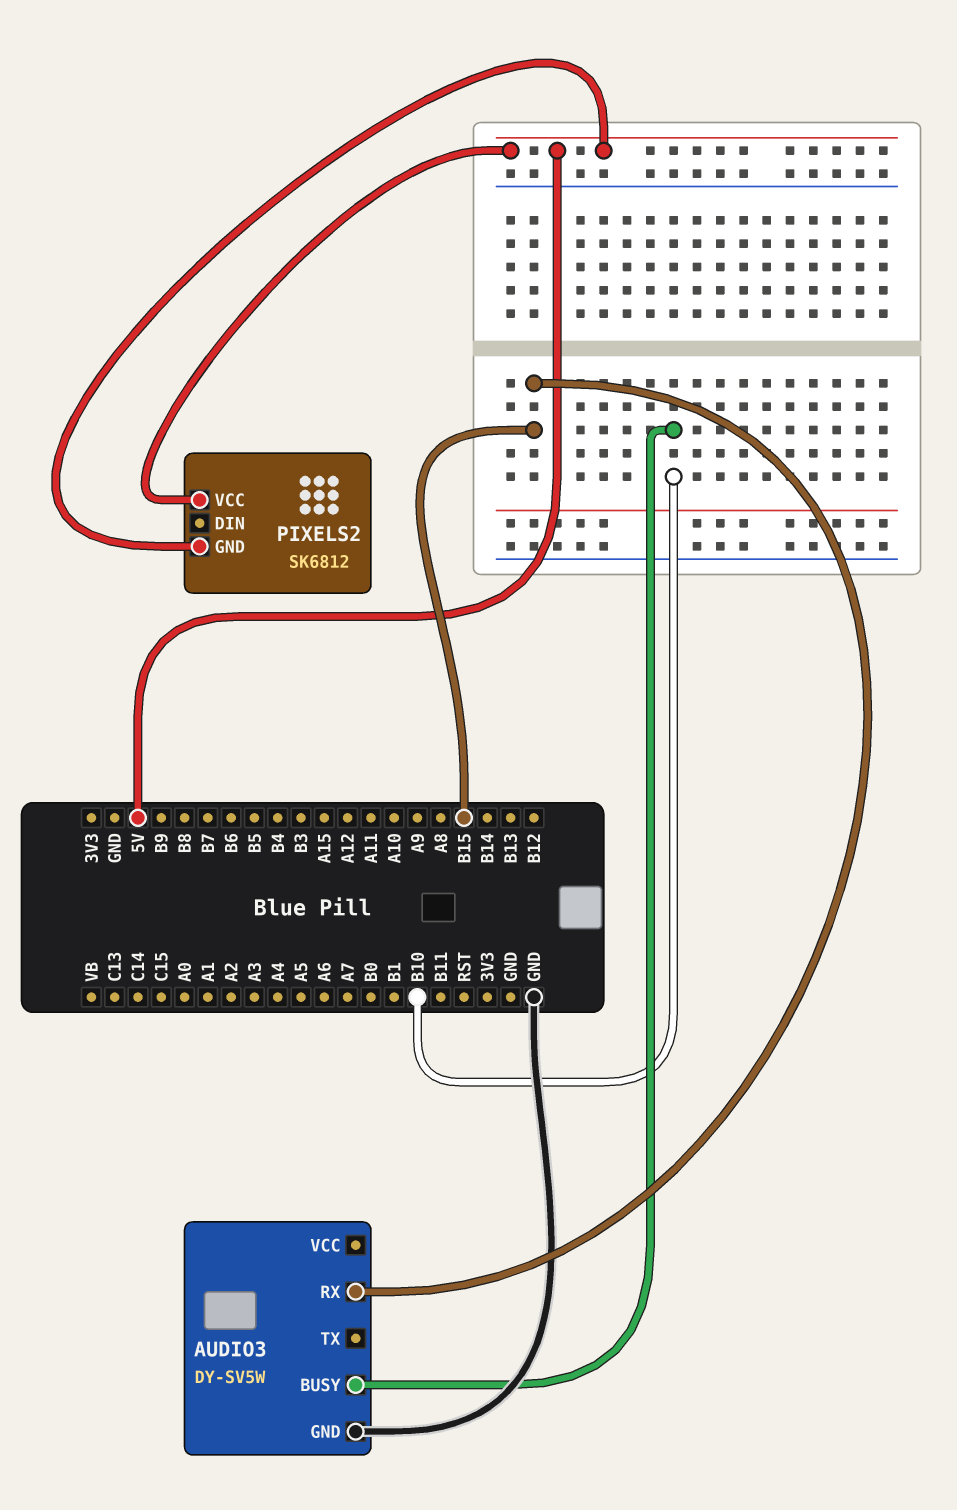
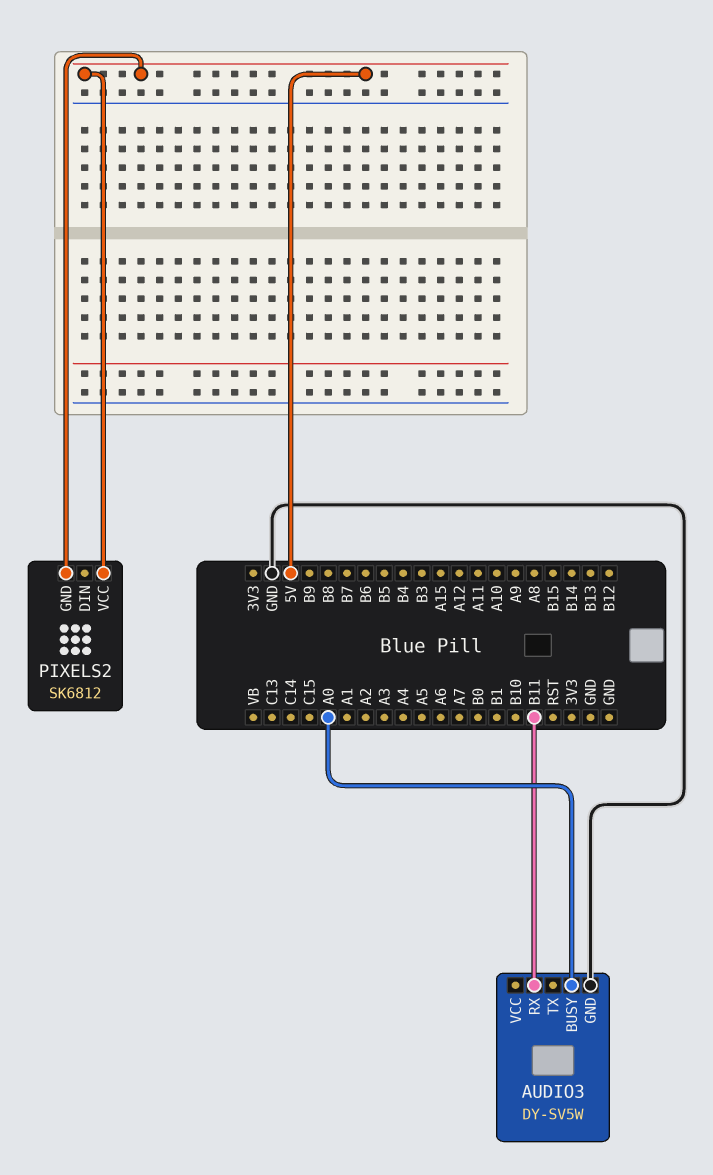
AUDIO3 pin BUSY: B10 -> A0
AUDIO3 pin RX: B15 -> B11

